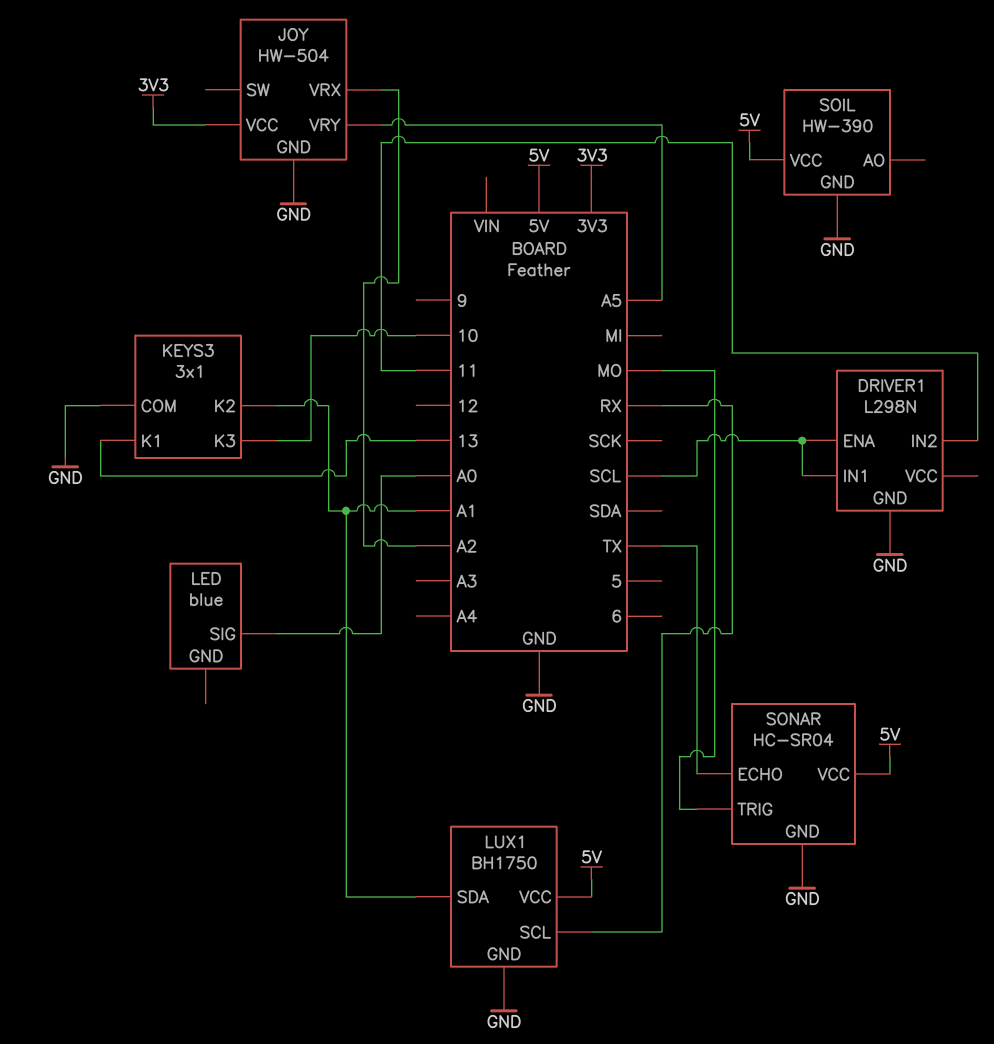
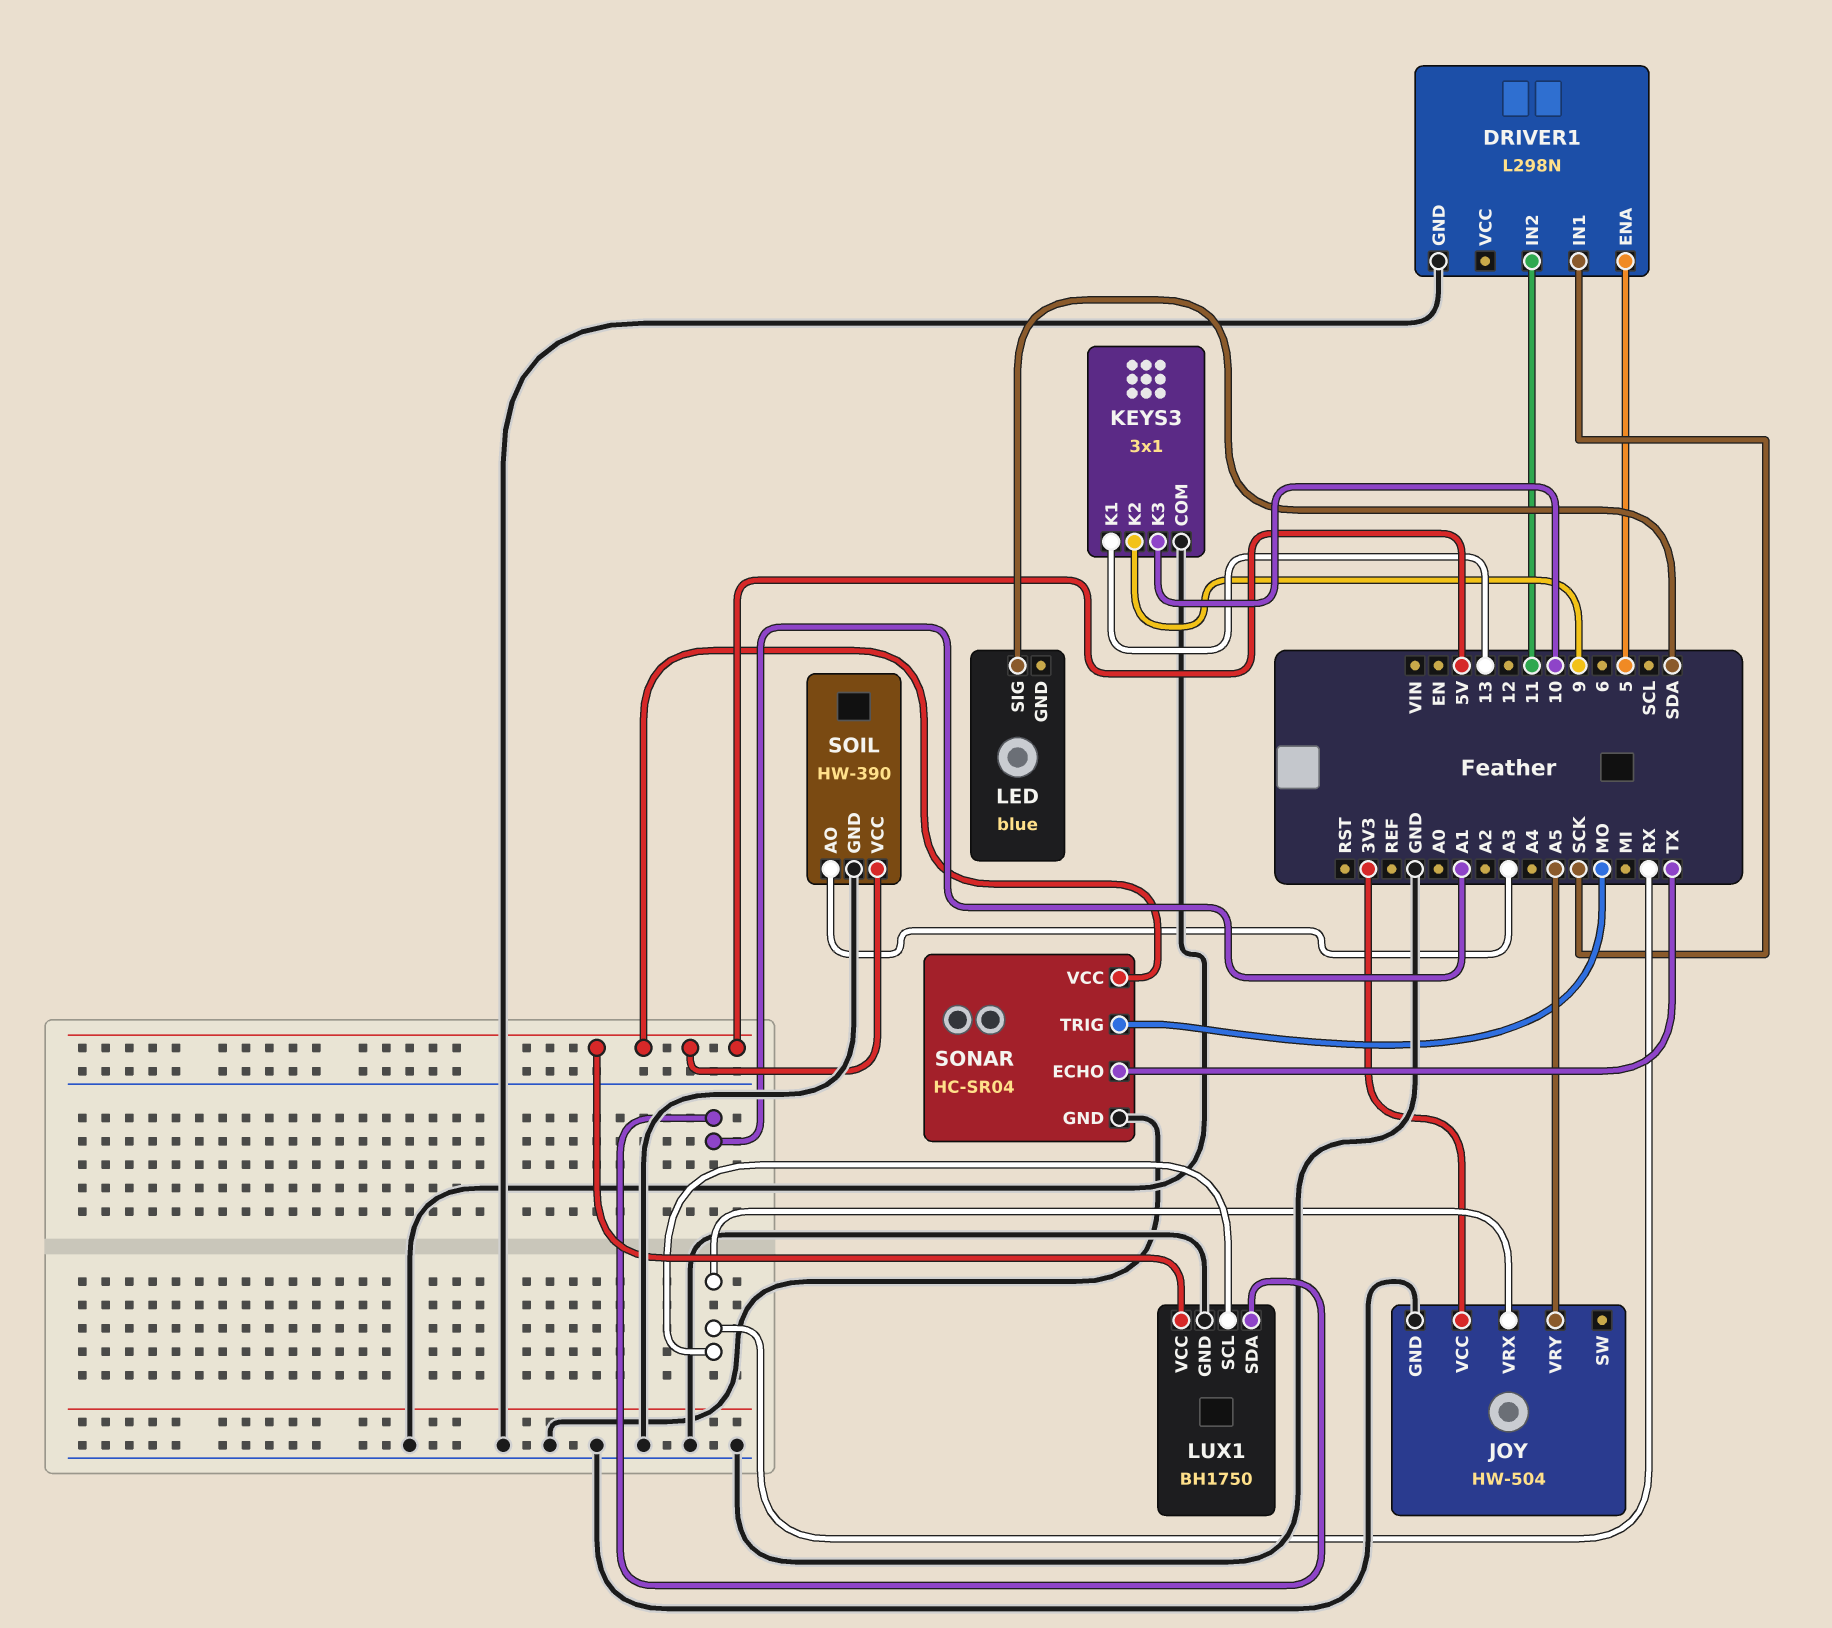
DRIVER1 pin ENA: SCL -> 5
DRIVER1 pin IN1: SCL -> SCK
JOY pin VRX: A2 -> RX
KEYS3 pin K2: A1 -> 9
LED pin SIG: A0 -> SDA
SOIL pin AO: none -> A3

